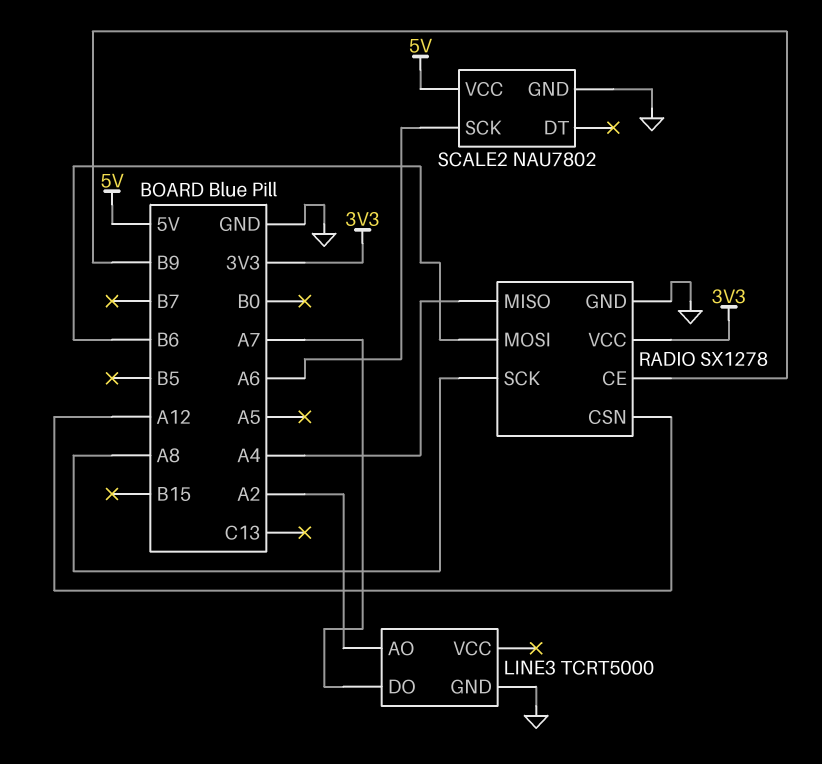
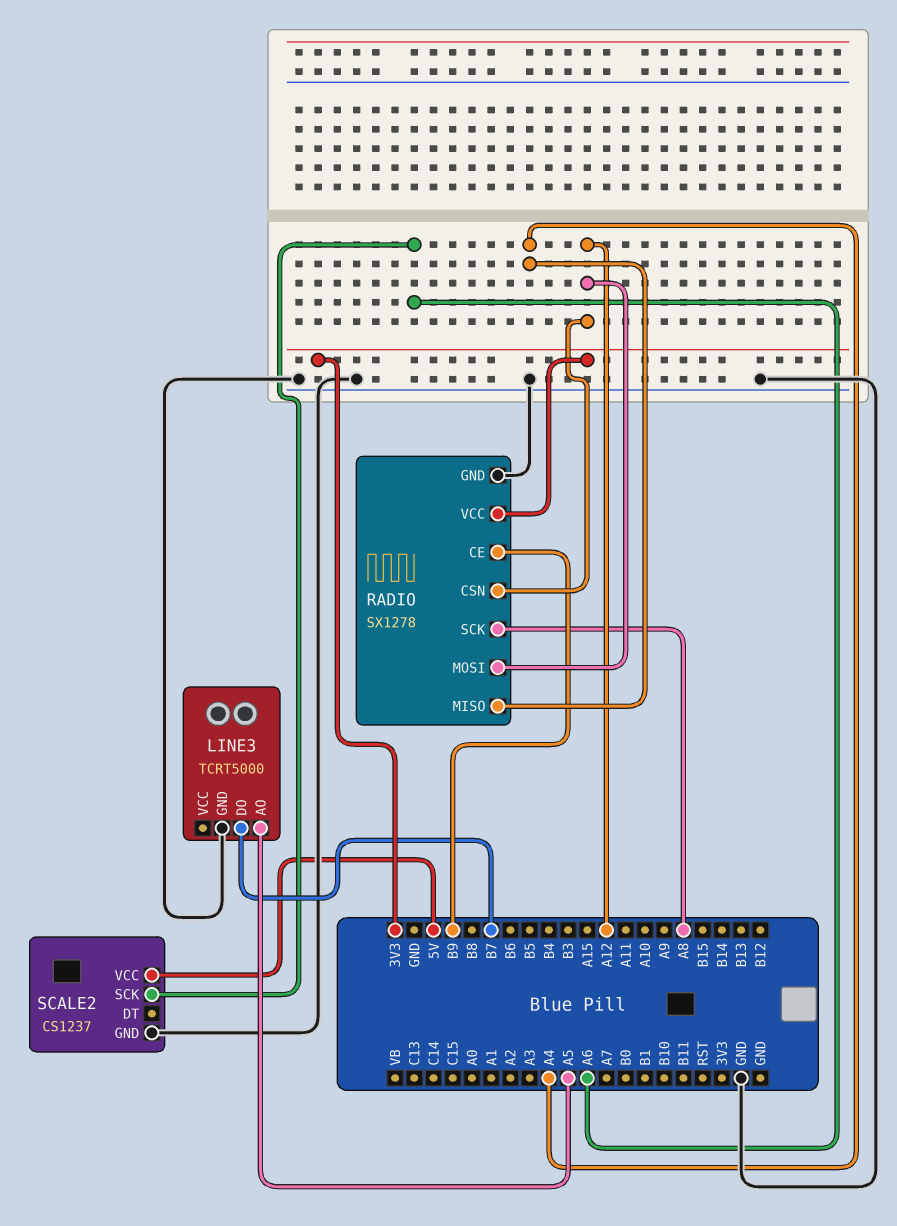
LINE3 pin AO: A2 -> A5
LINE3 pin DO: A7 -> B7
RADIO pin MOSI: B6 -> A12
SCALE2: NAU7802 -> CS1237

